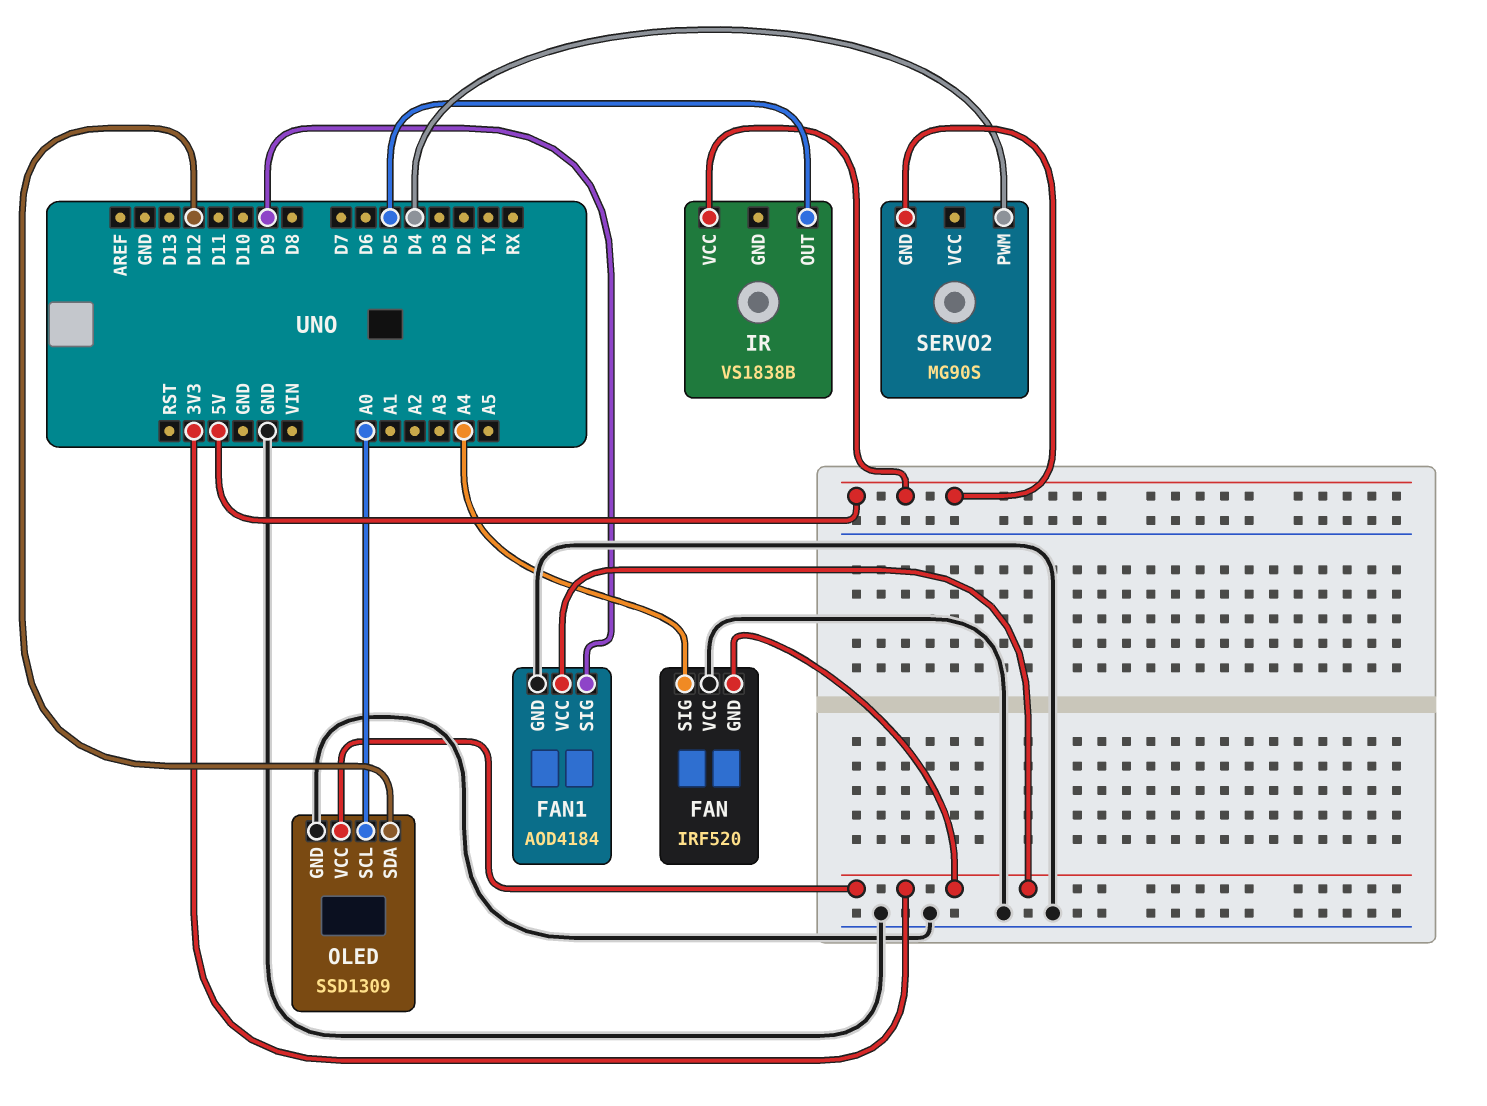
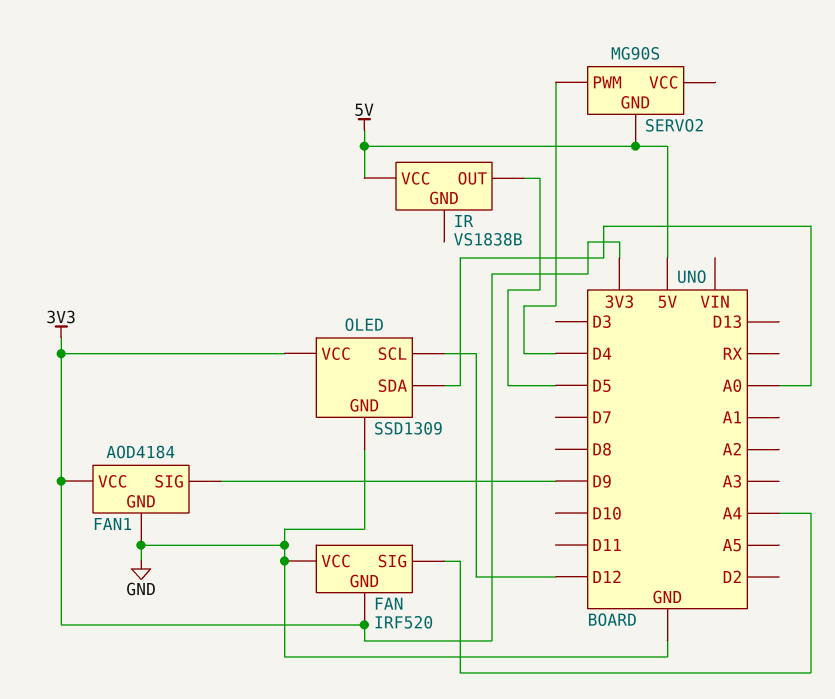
OLED pin SCL: A0 -> D12
OLED pin SDA: D12 -> A0

